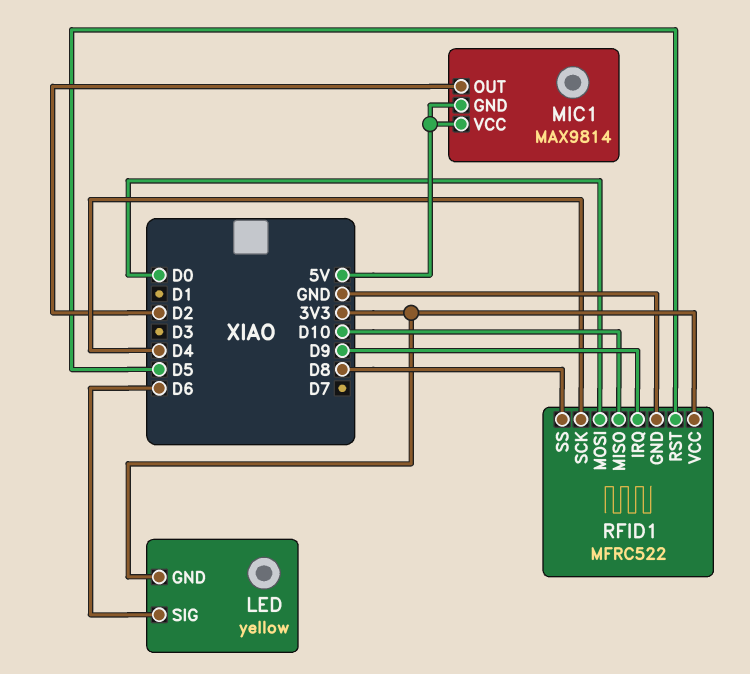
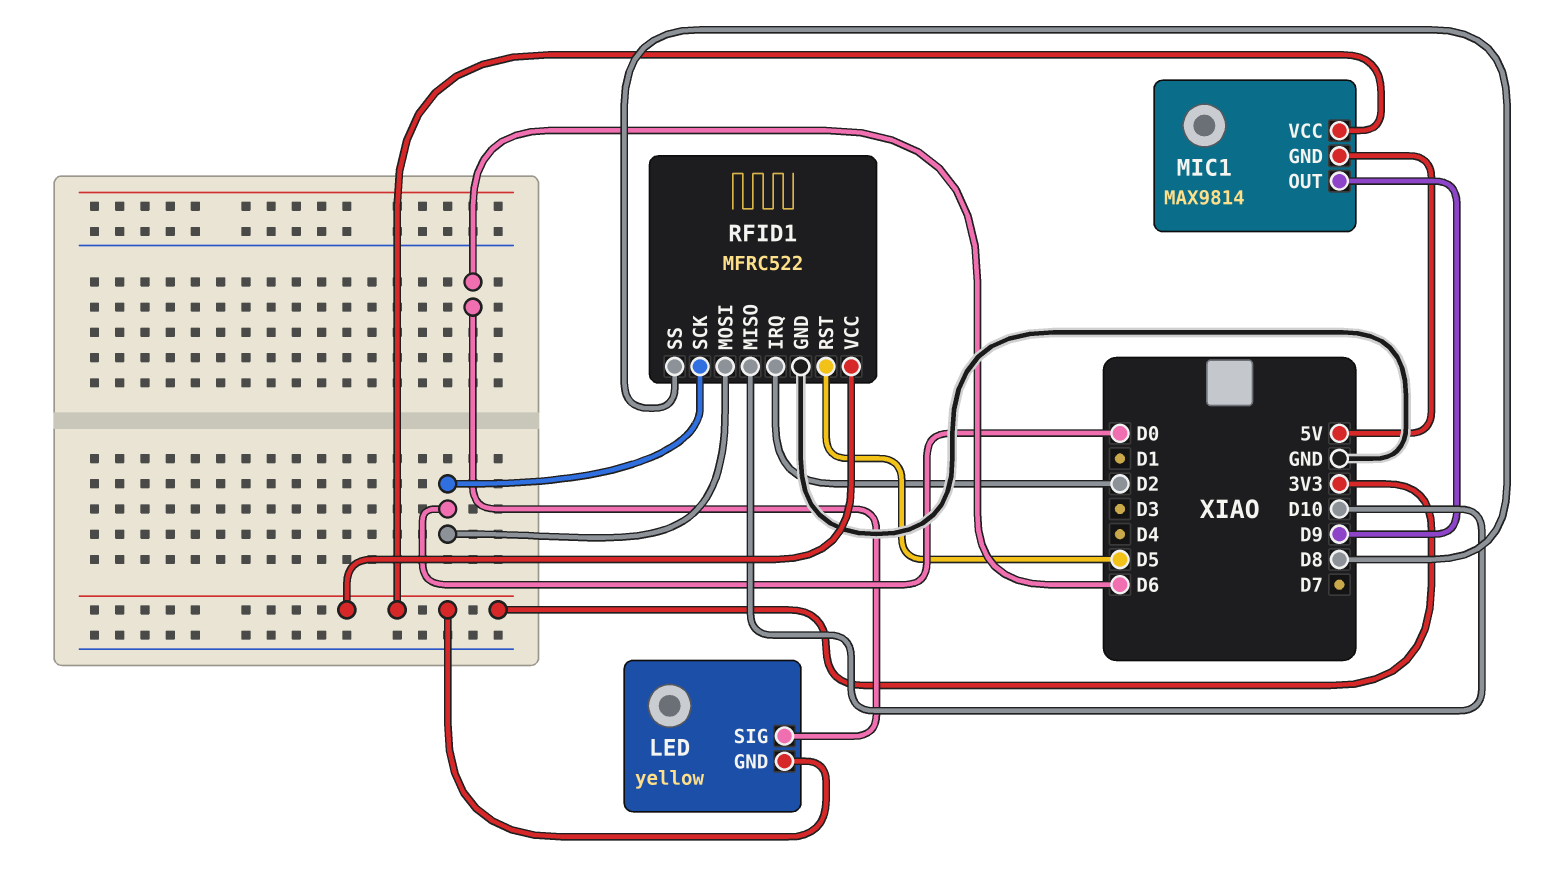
MIC1 pin OUT: D2 -> D9
MIC1 pin VCC: 5V -> 3V3
RFID1 pin IRQ: D9 -> D2
RFID1 pin SCK: D4 -> D0

